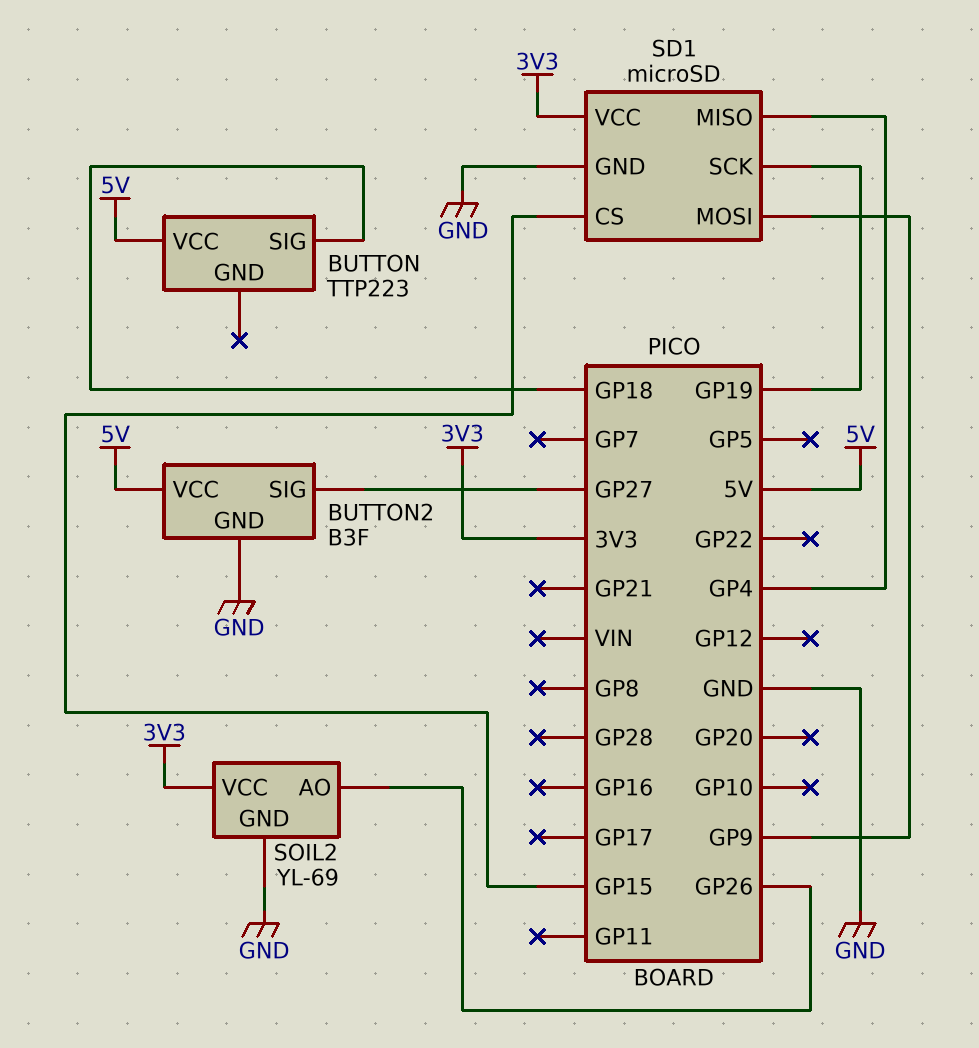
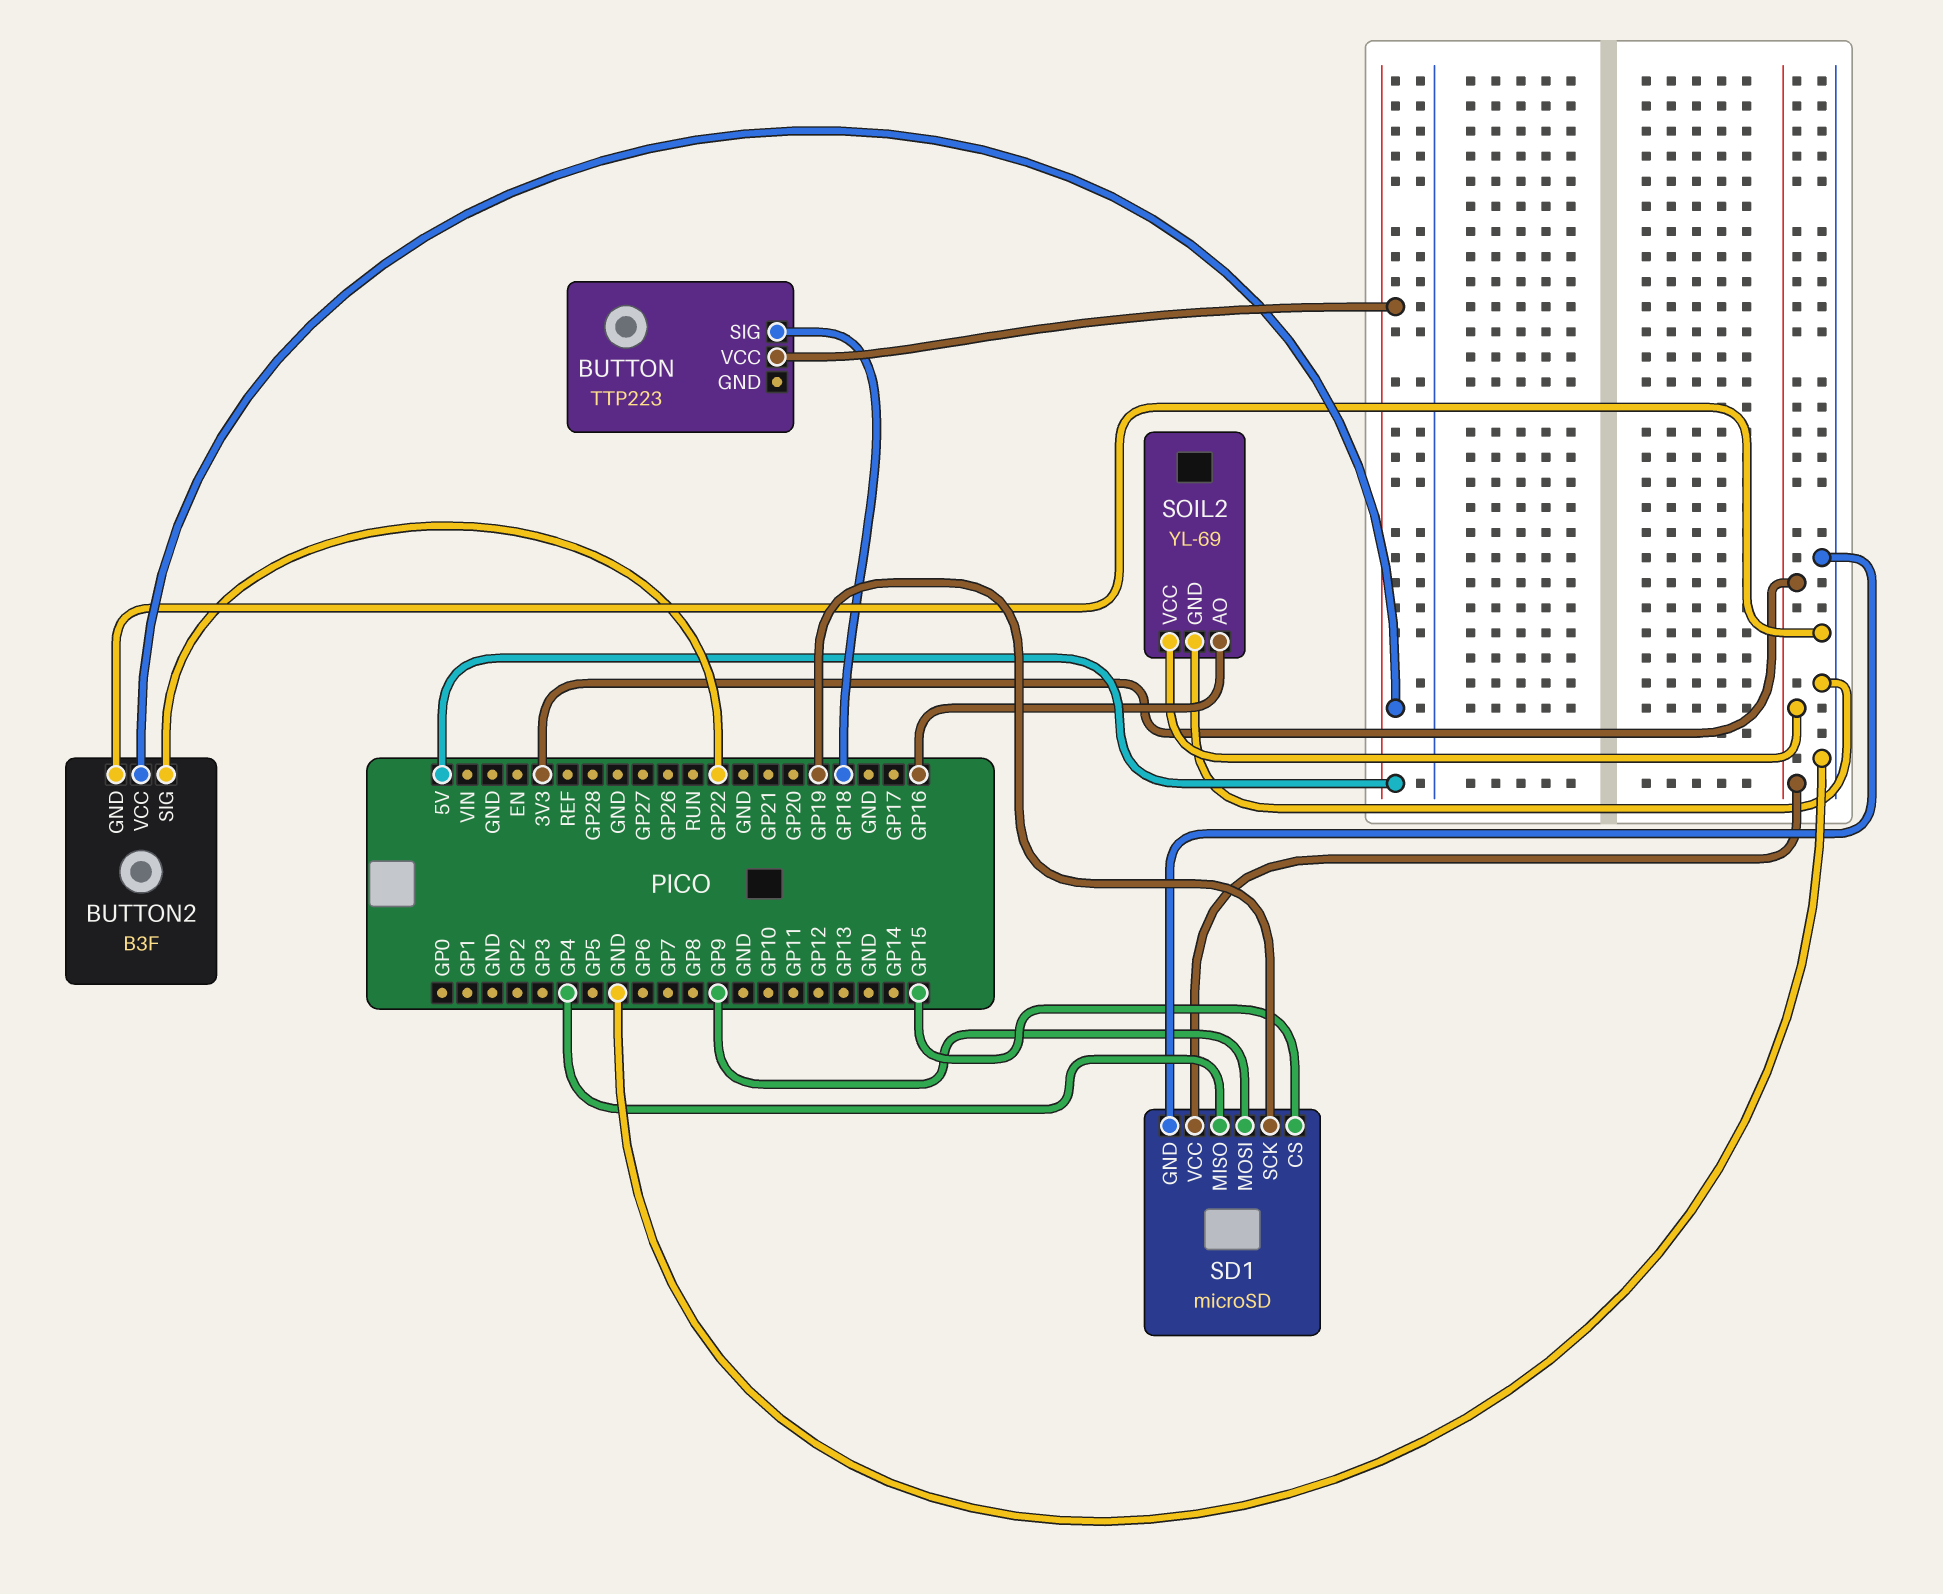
BUTTON2 pin SIG: GP27 -> GP22
SOIL2 pin AO: GP26 -> GP16

